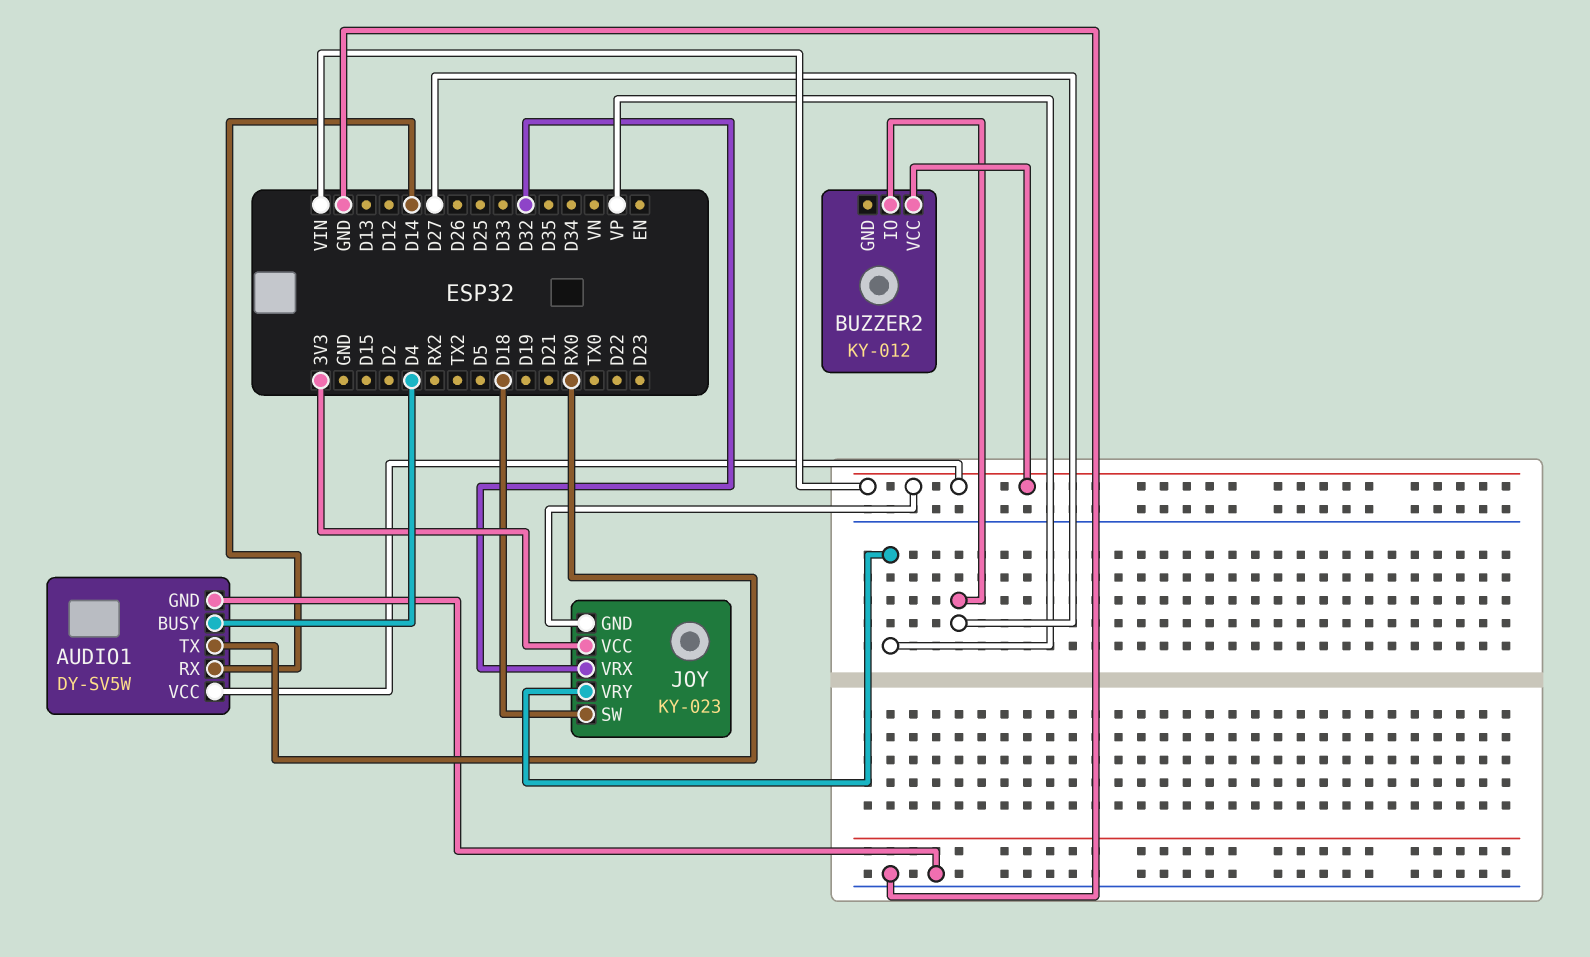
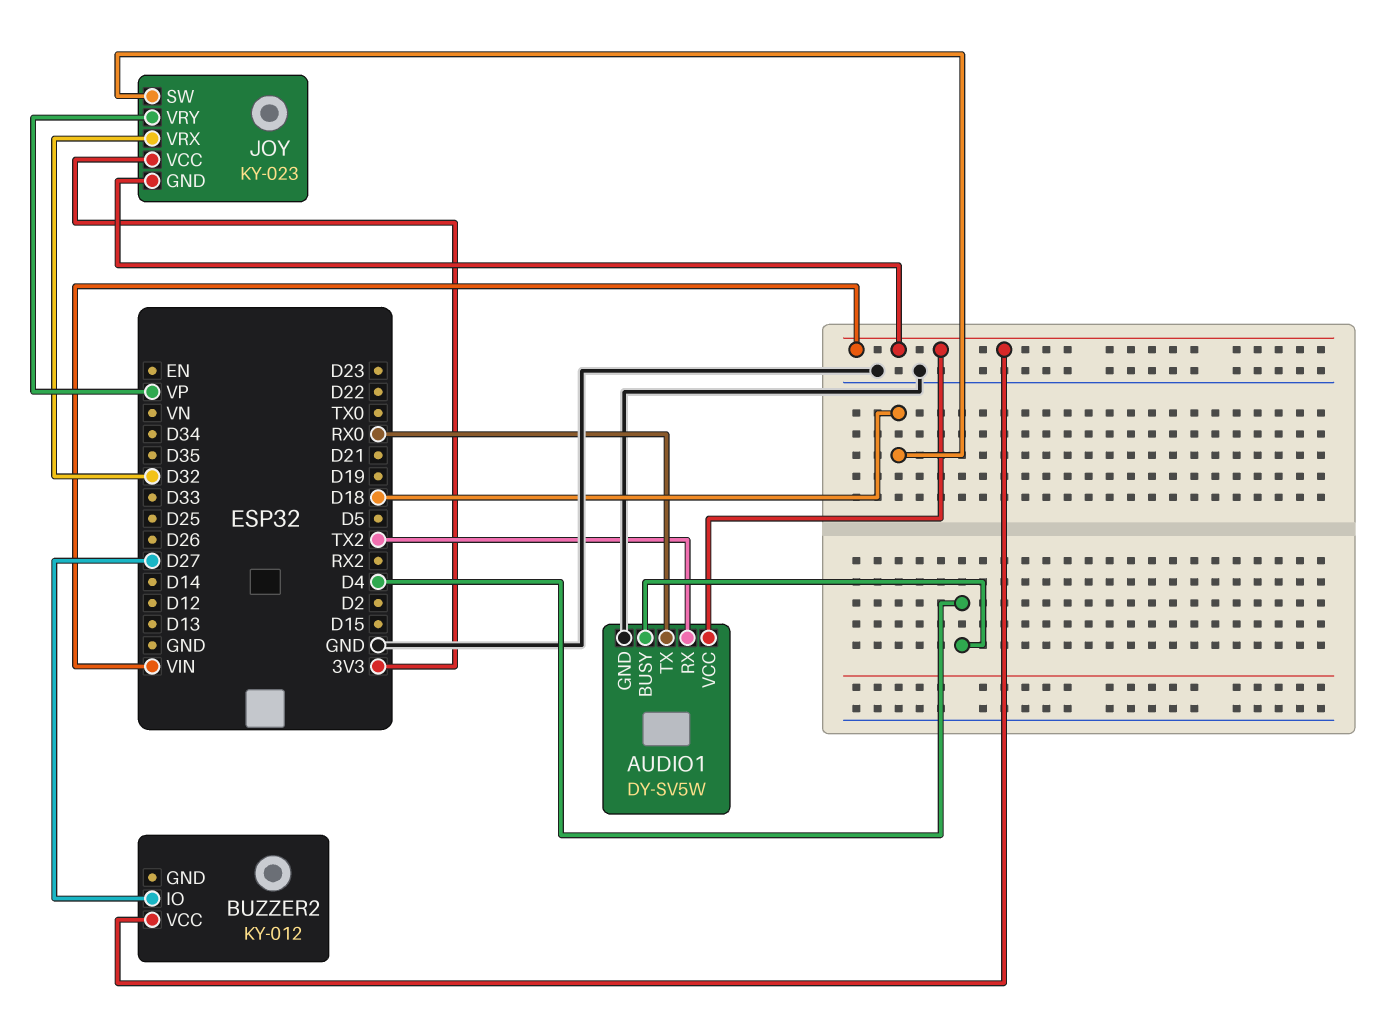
AUDIO1 pin RX: D14 -> TX2

